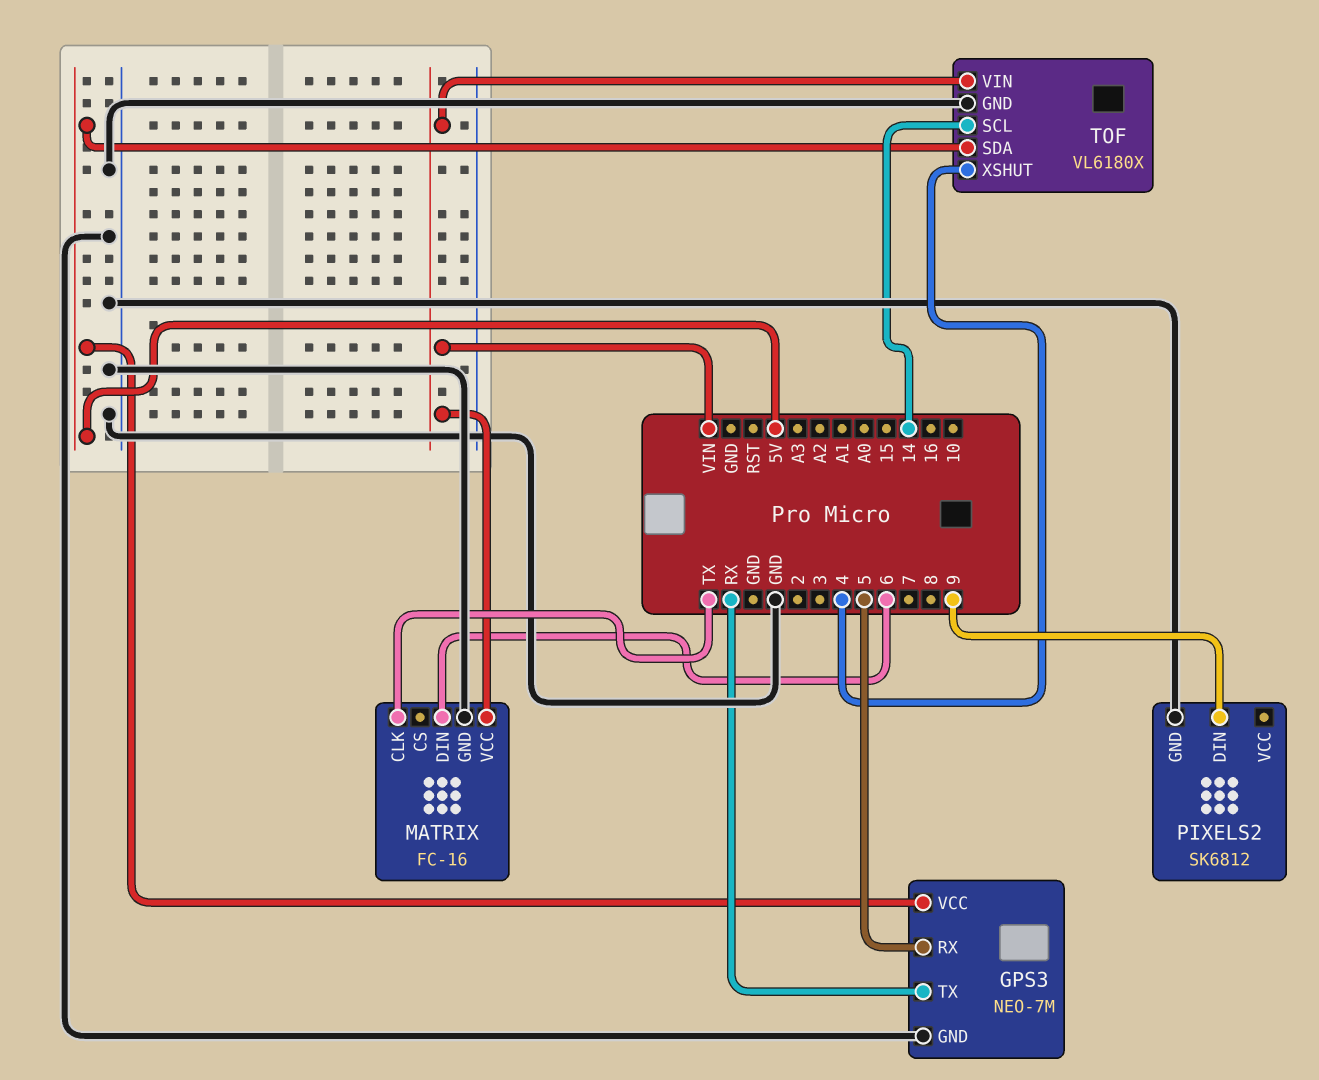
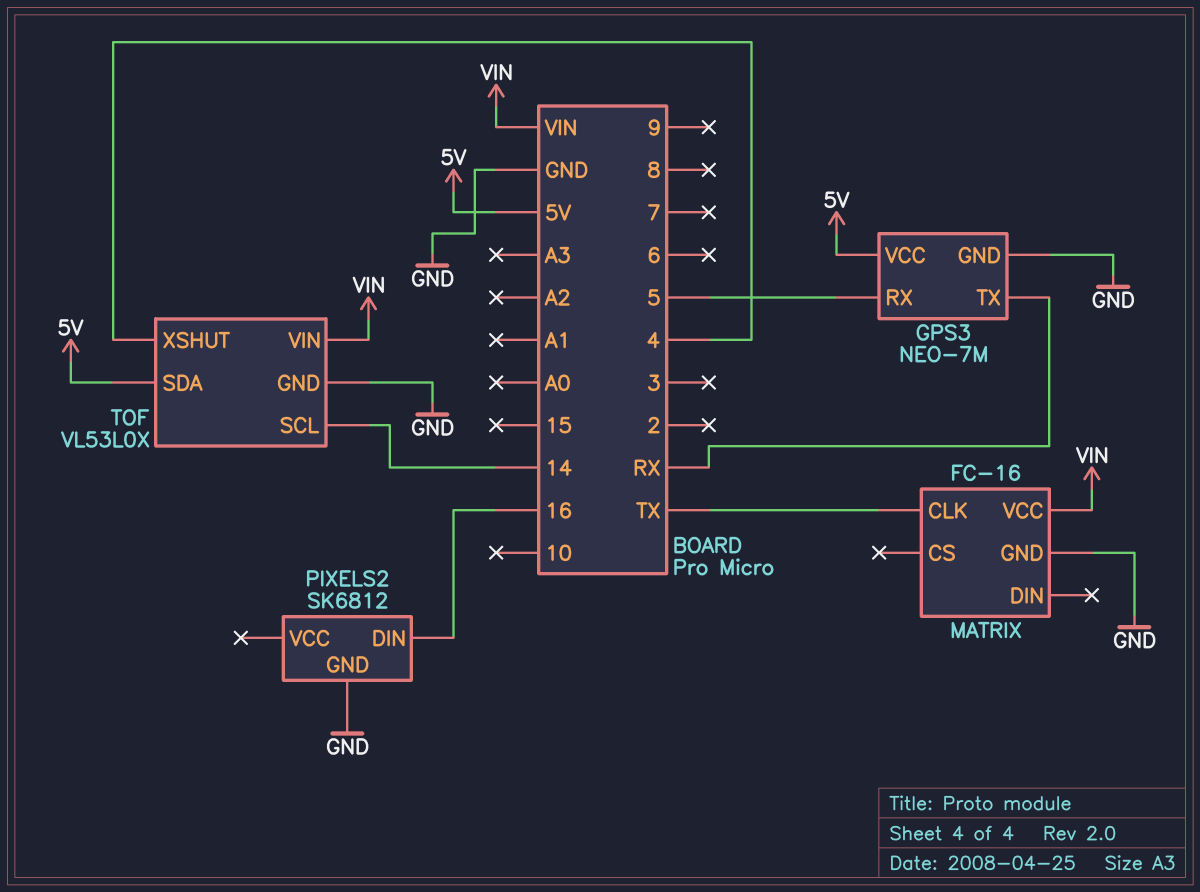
MATRIX pin DIN: 6 -> none
PIXELS2 pin DIN: 9 -> 16
TOF: VL6180X -> VL53L0X

